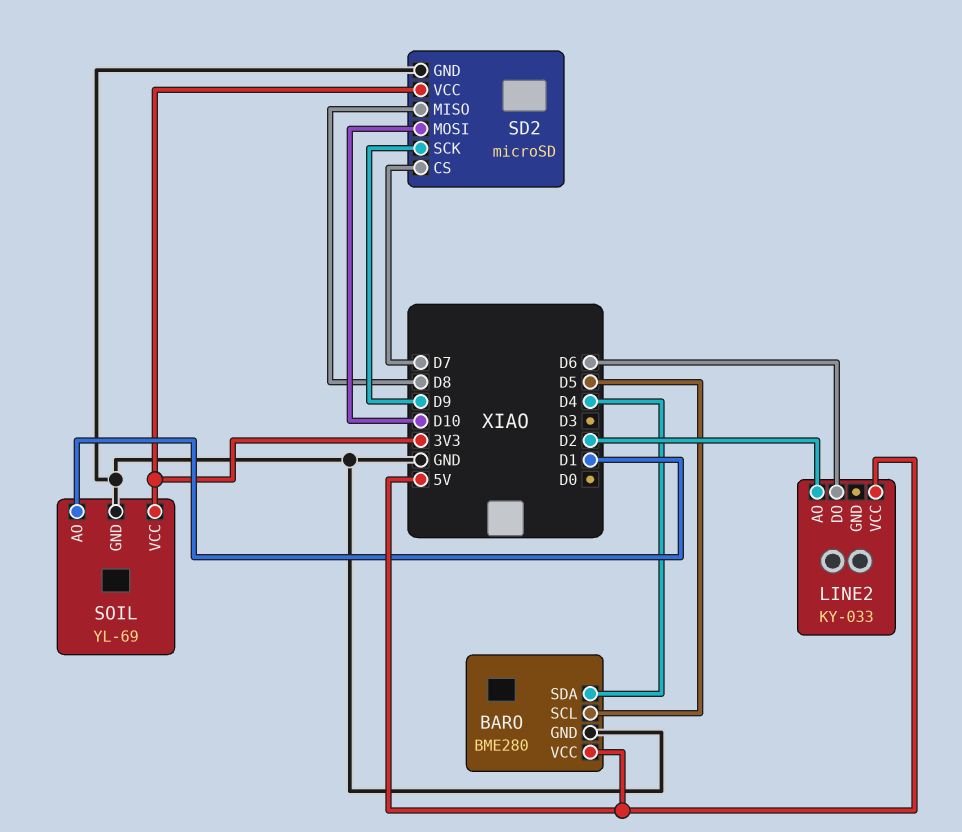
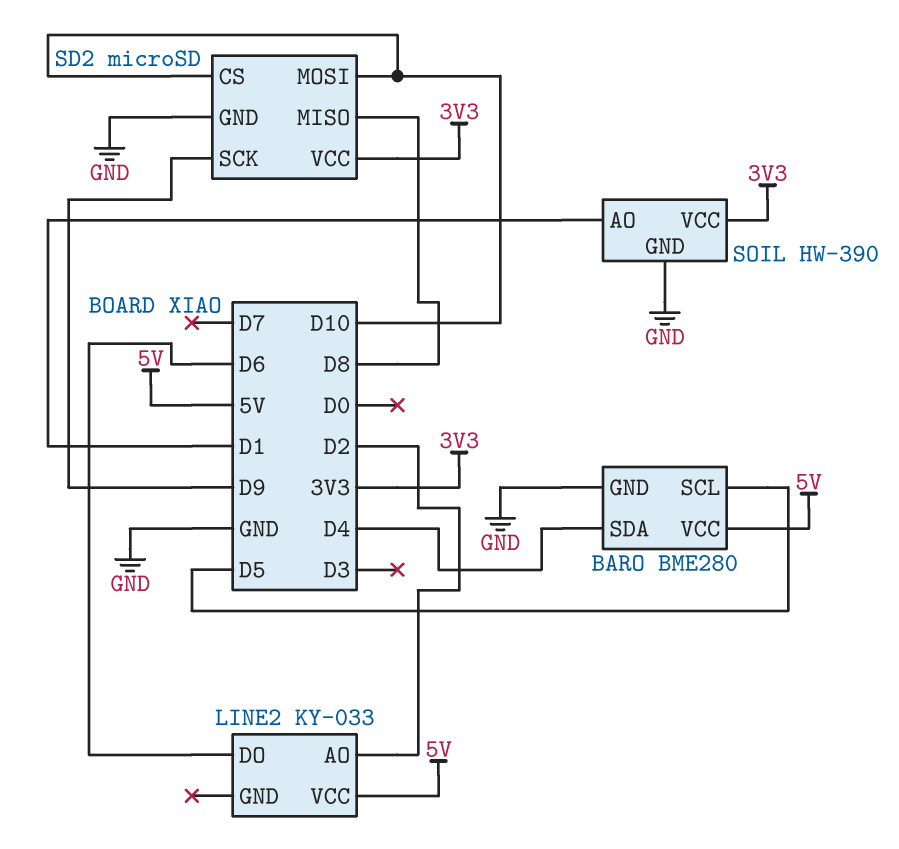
SD2 pin CS: D7 -> D10
SOIL: YL-69 -> HW-390

